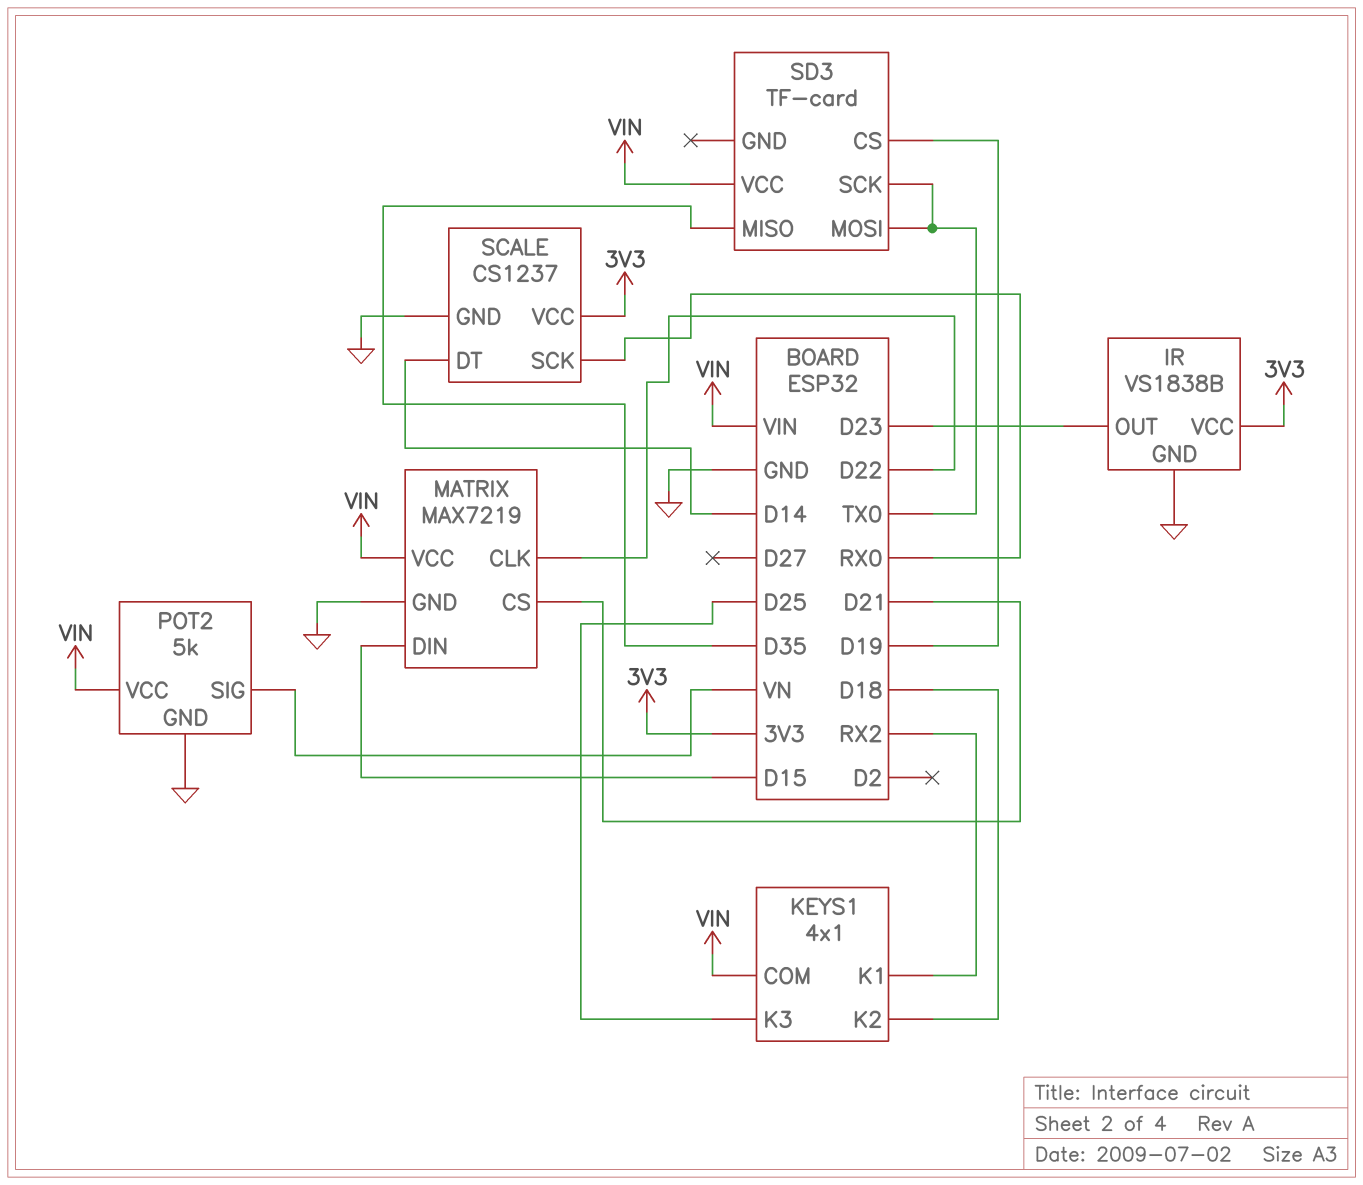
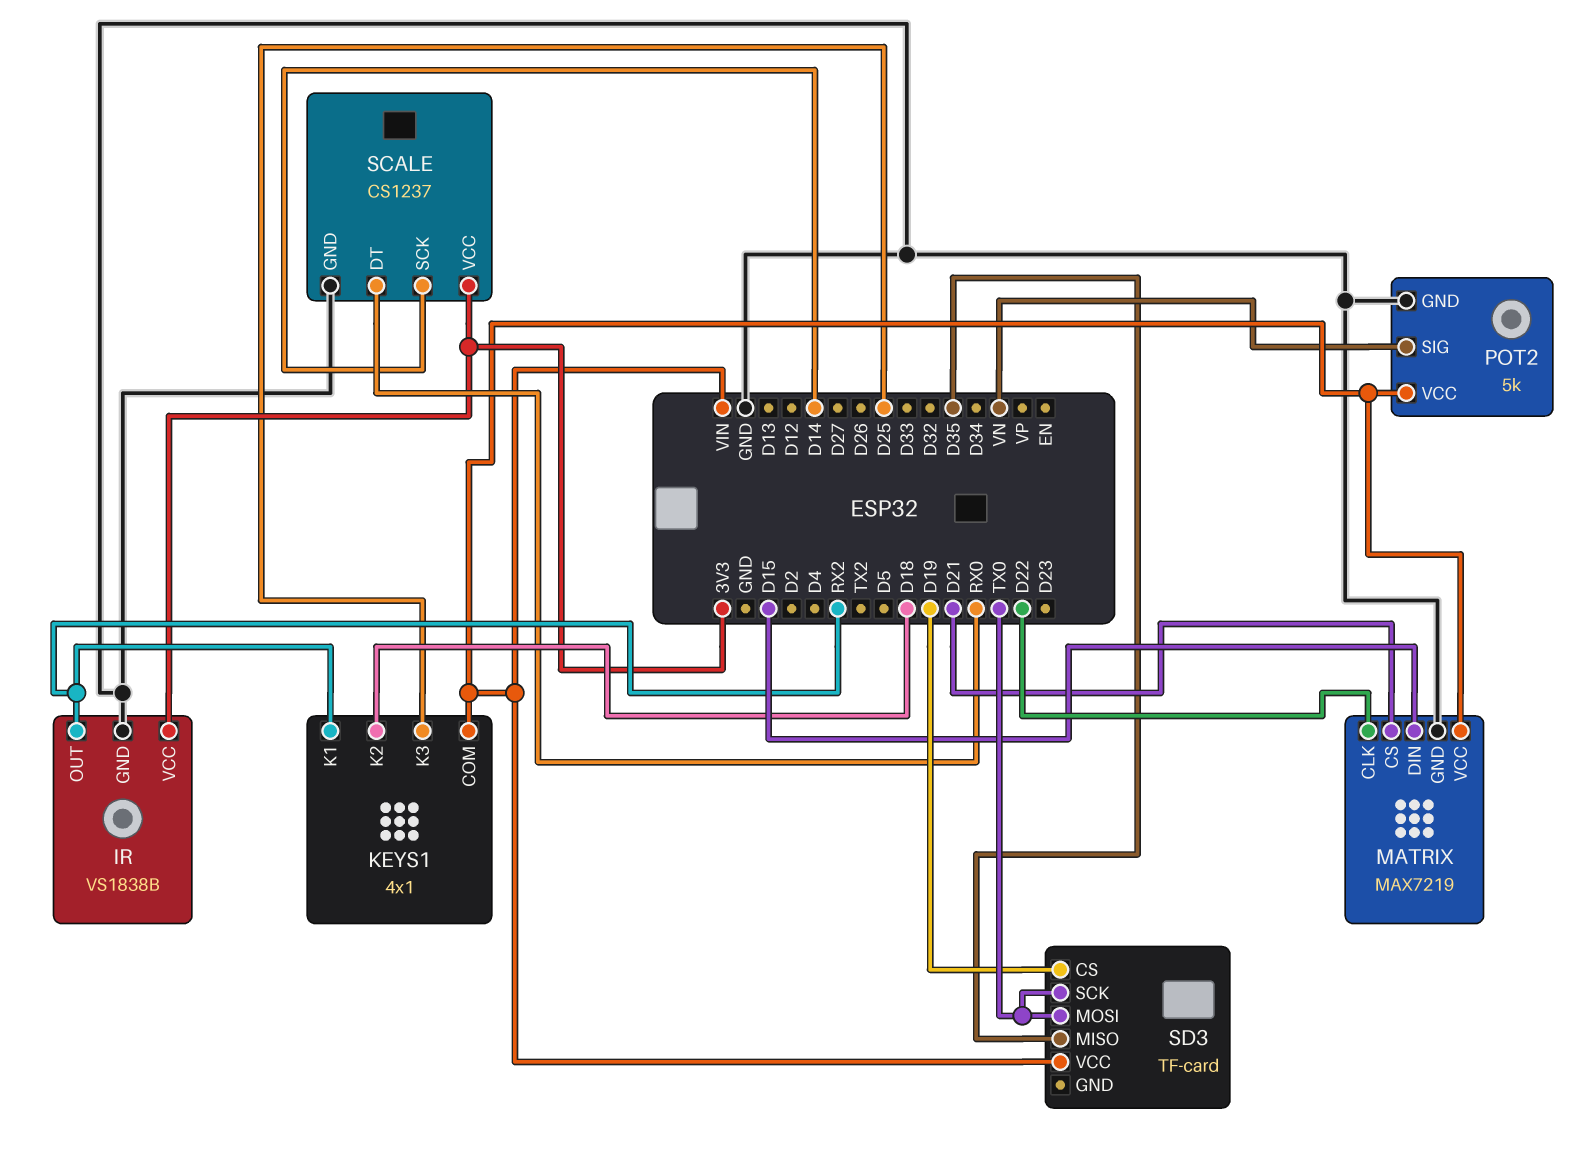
IR pin OUT: D23 -> RX2
SCALE pin DT: D14 -> RX0
SCALE pin SCK: RX0 -> D14

